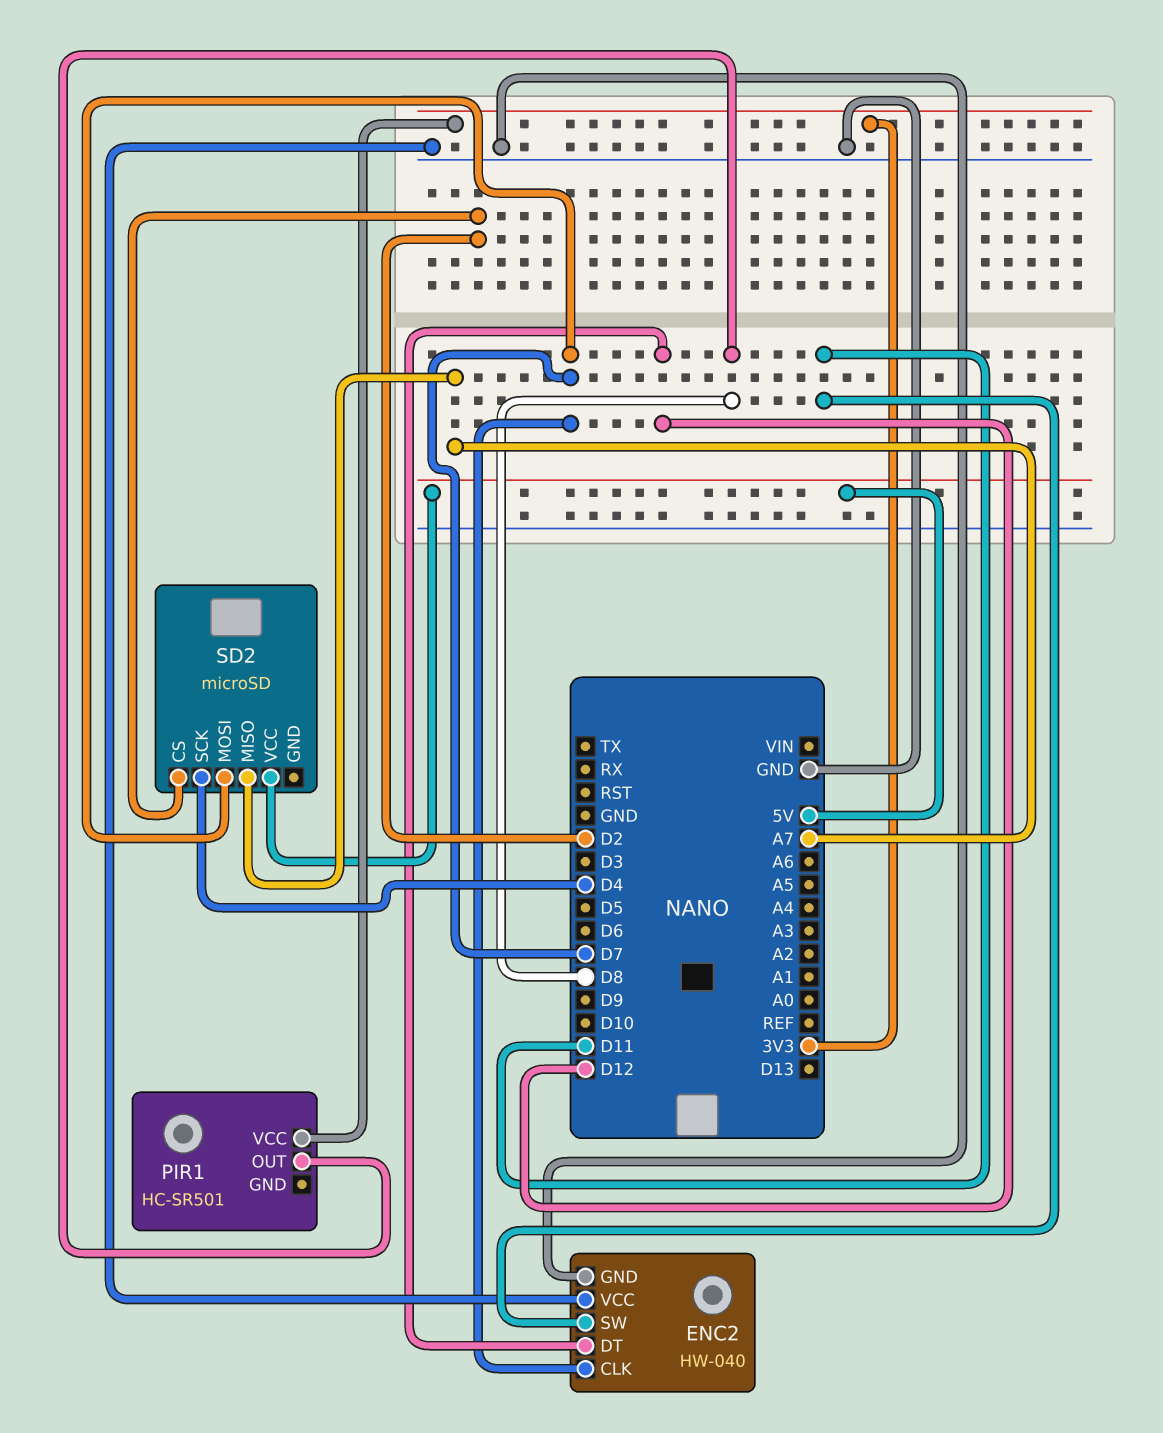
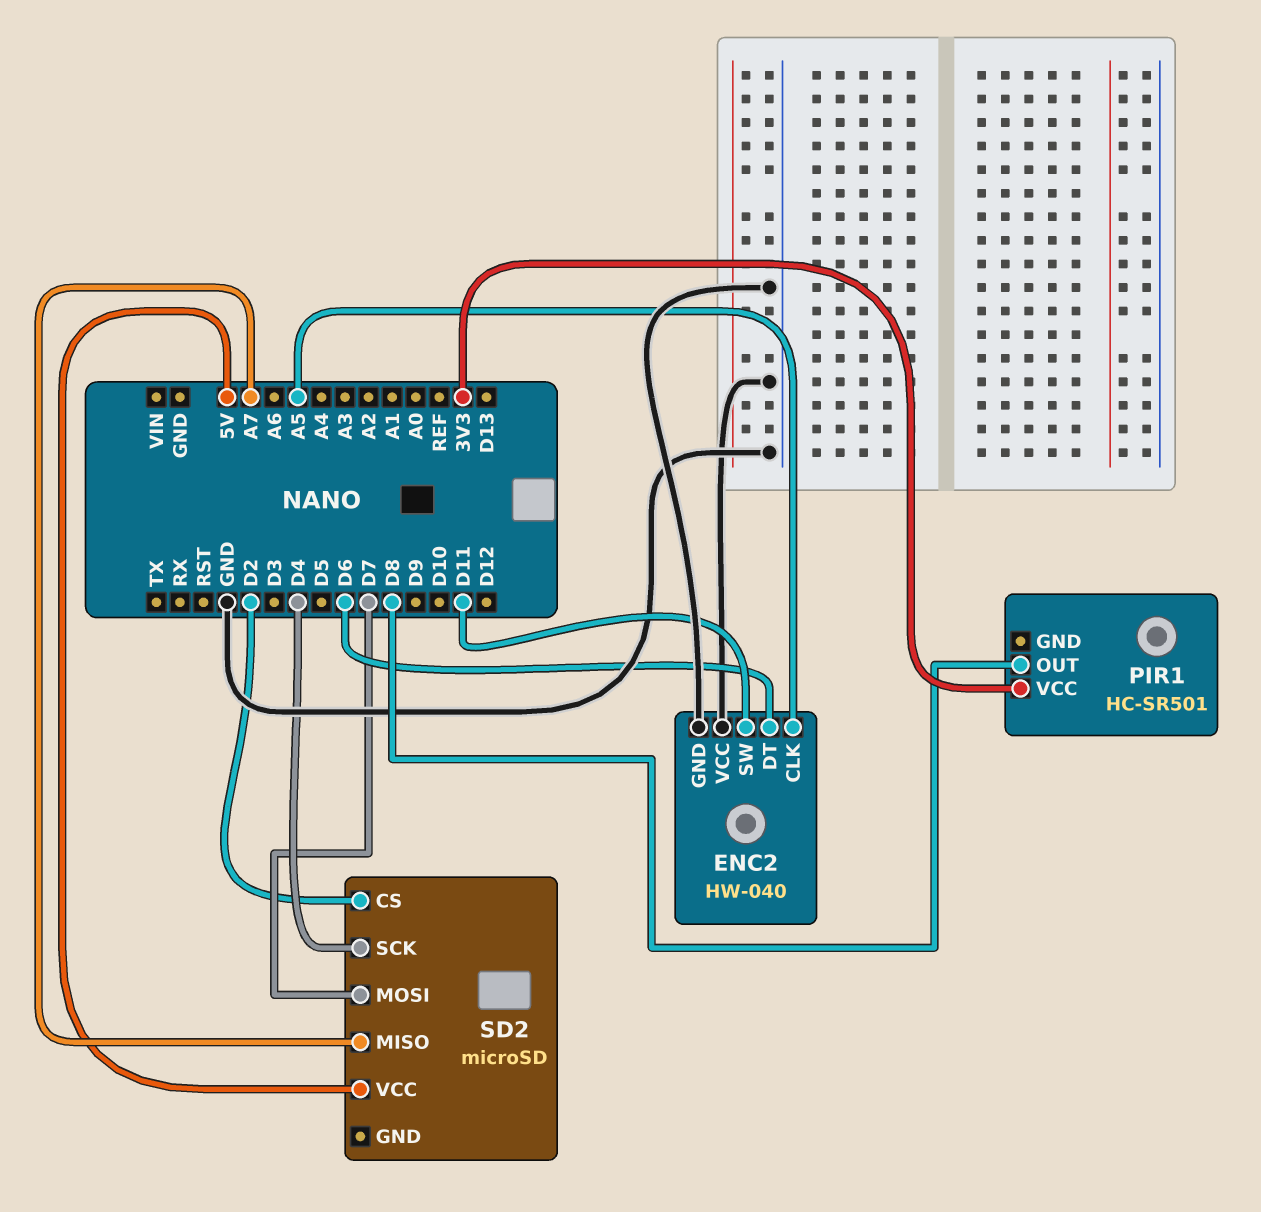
ENC2 pin CLK: D7 -> A5
ENC2 pin DT: D12 -> D6

